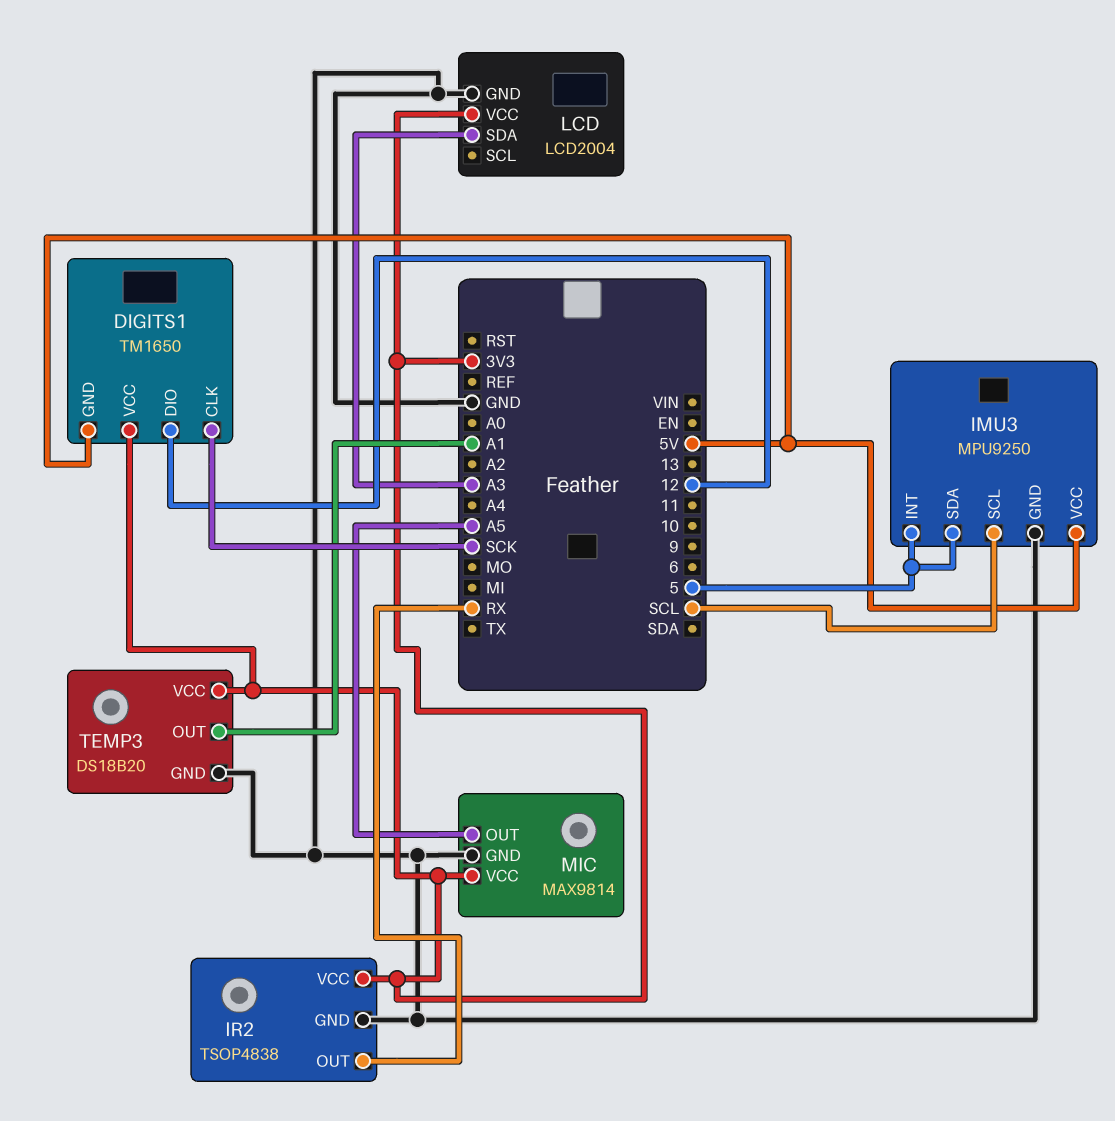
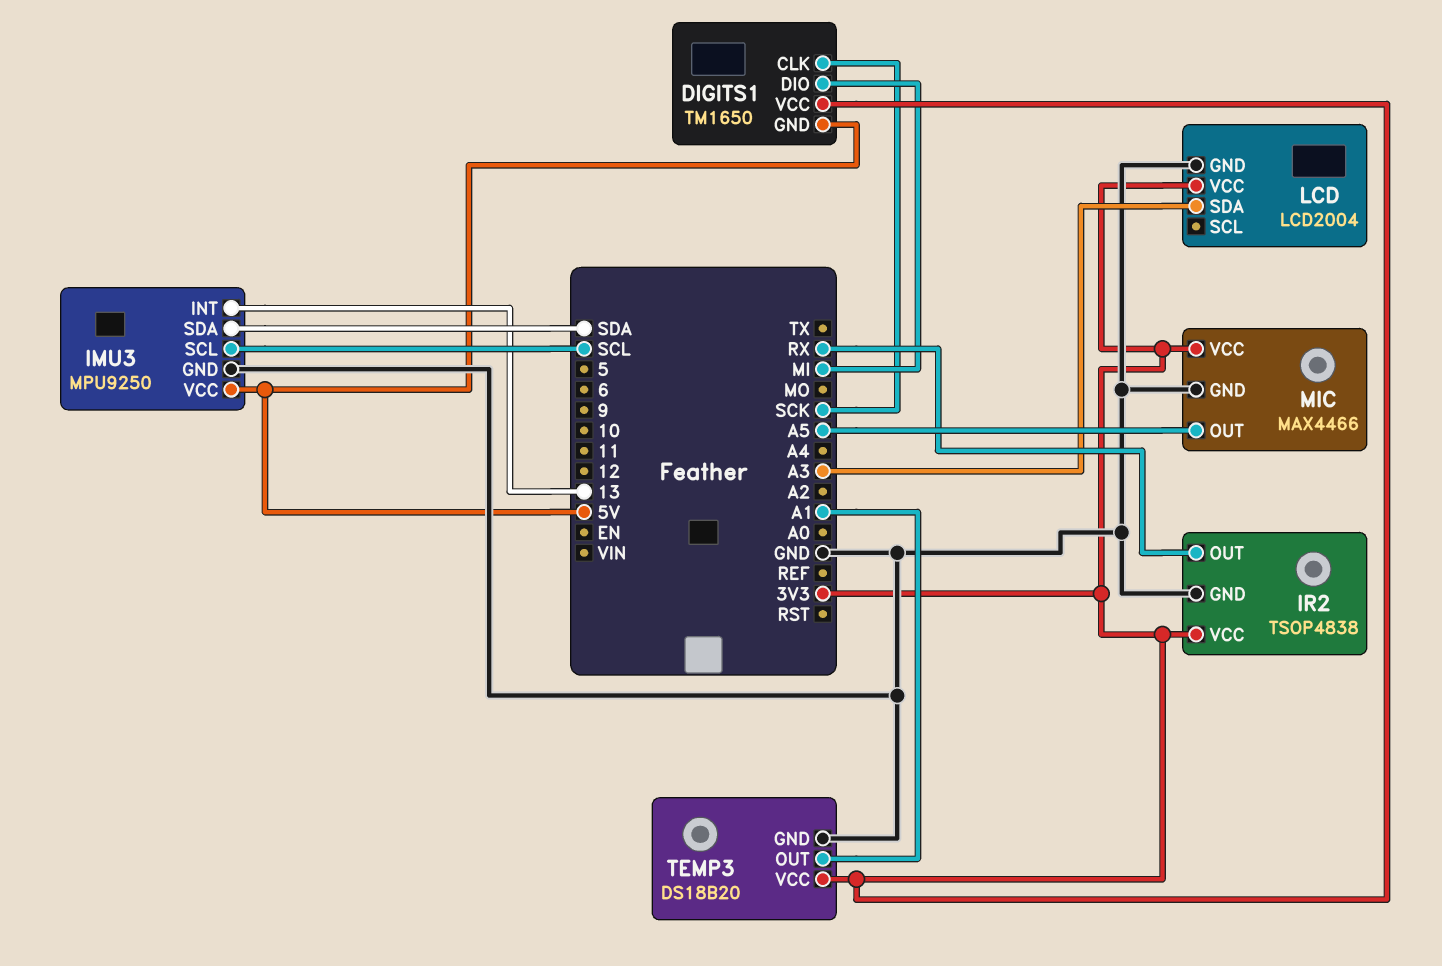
DIGITS1 pin DIO: 12 -> MI
IMU3 pin INT: 5 -> 13
IMU3 pin SDA: 5 -> SDA
MIC: MAX9814 -> MAX4466

